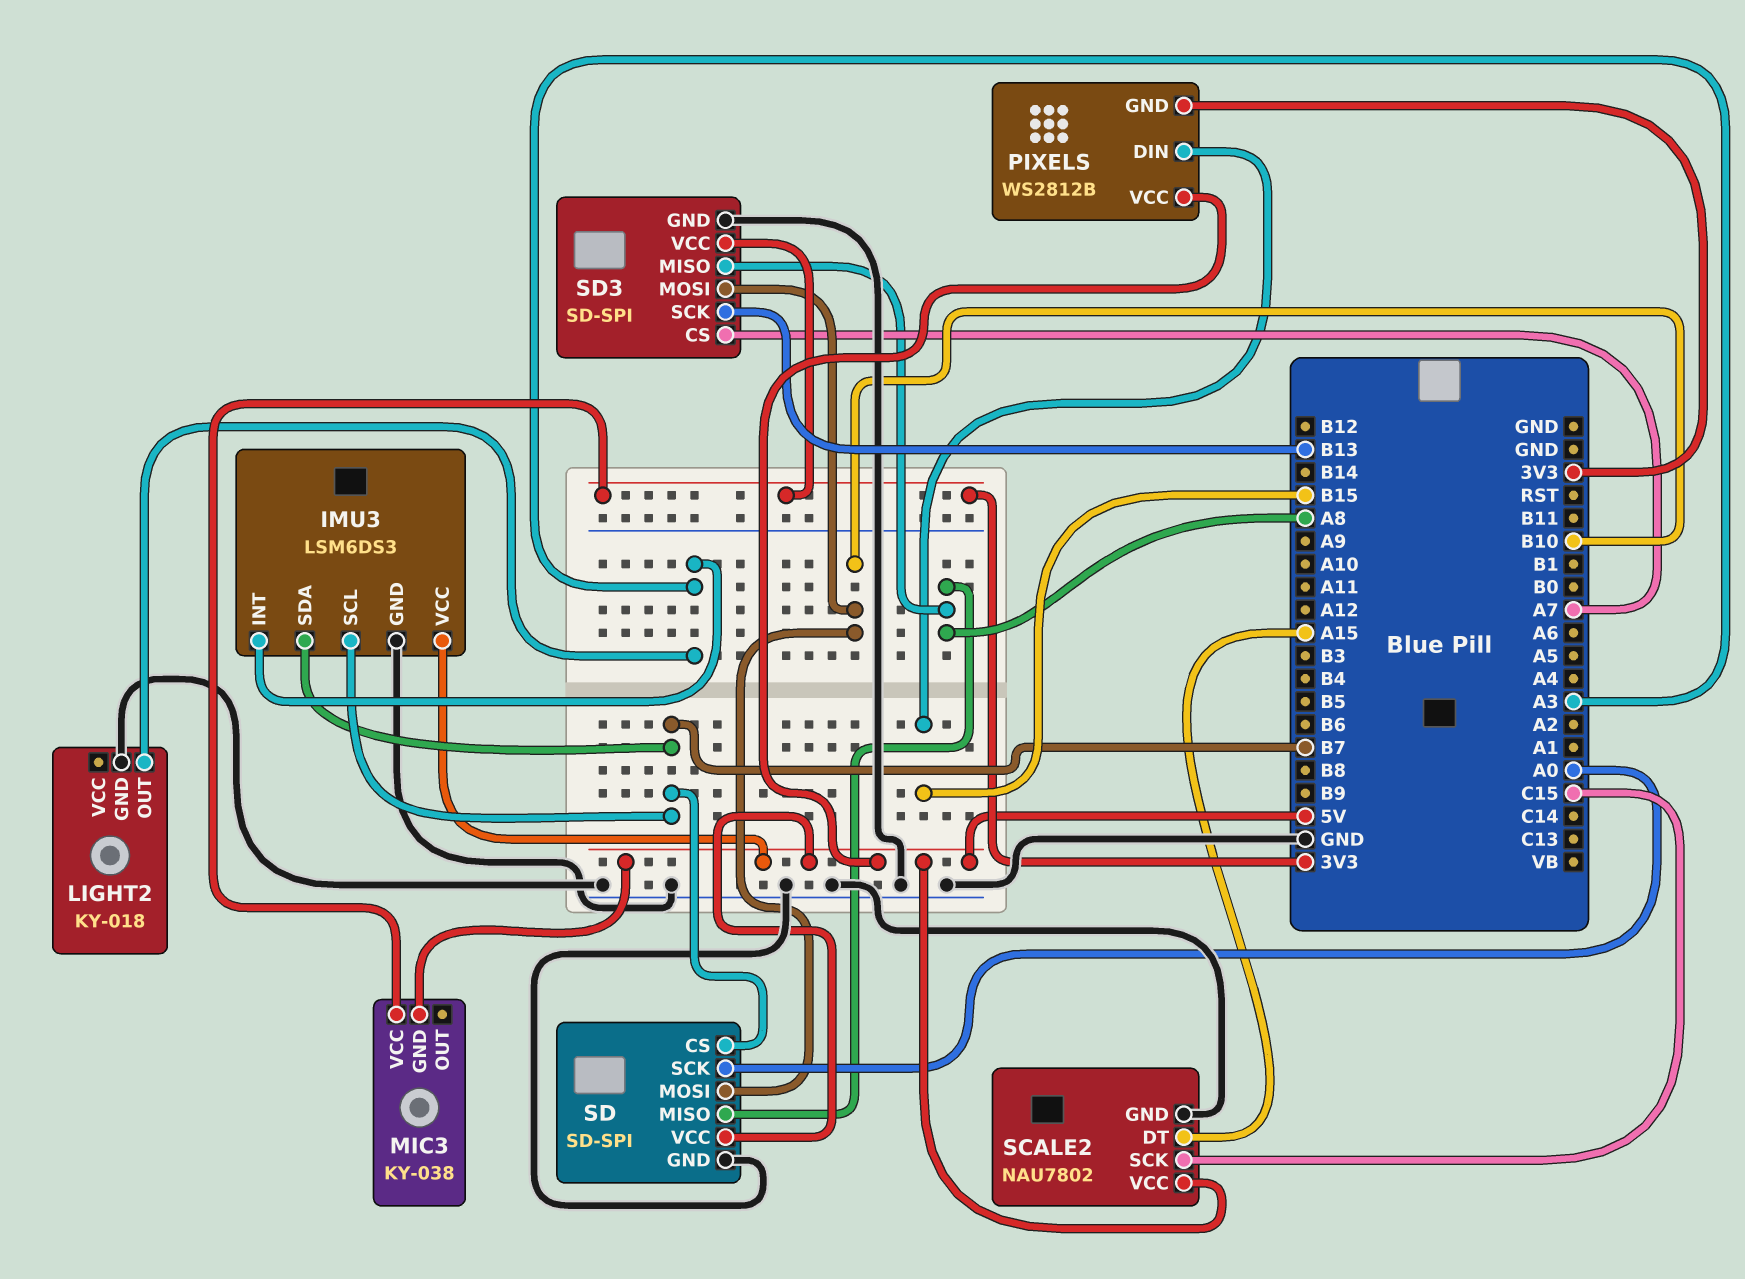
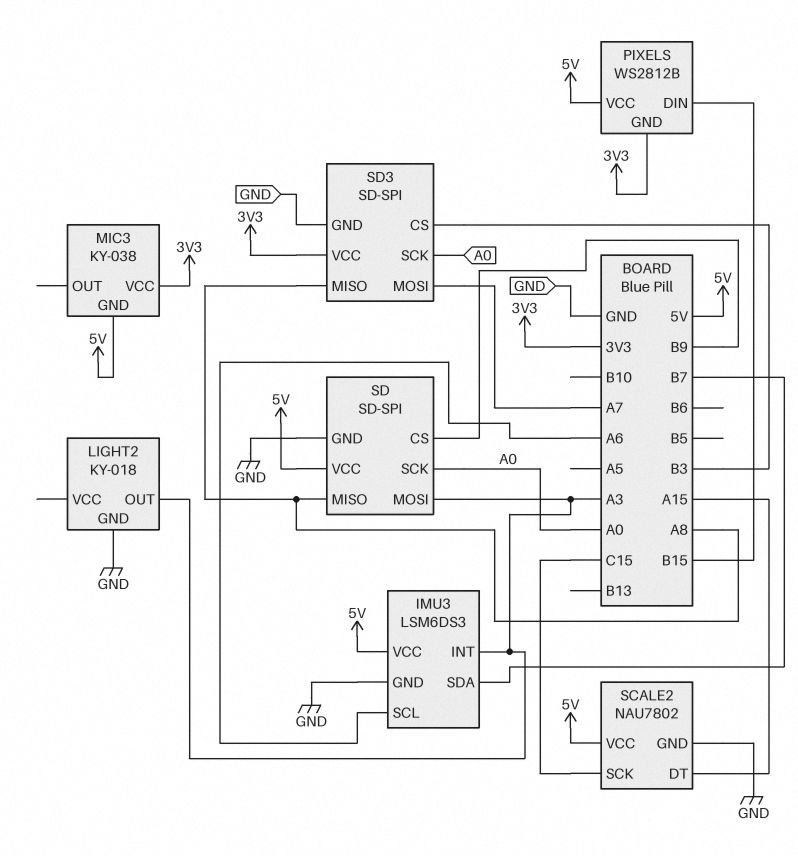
IMU3 pin SCL: B7 -> A6
SD pin CS: B7 -> B9
SD pin MOSI: B10 -> A3
SD3 pin CS: A7 -> B3
SD3 pin MOSI: B10 -> A7
SD3 pin SCK: B13 -> A0

